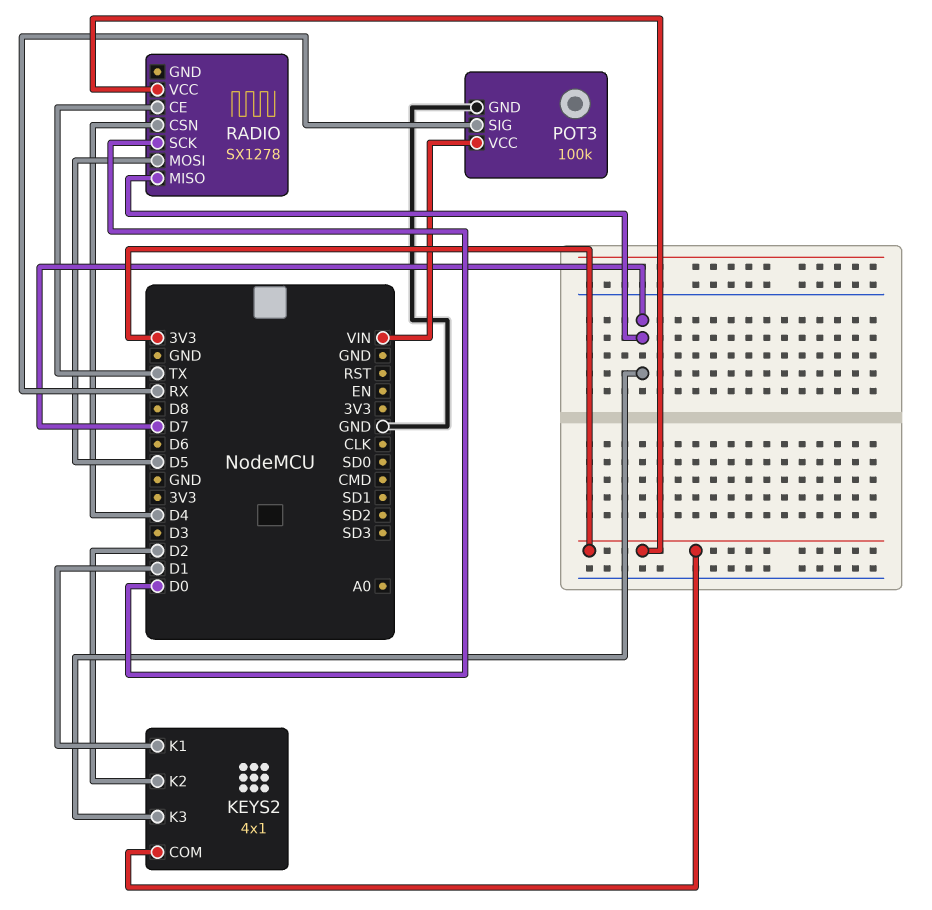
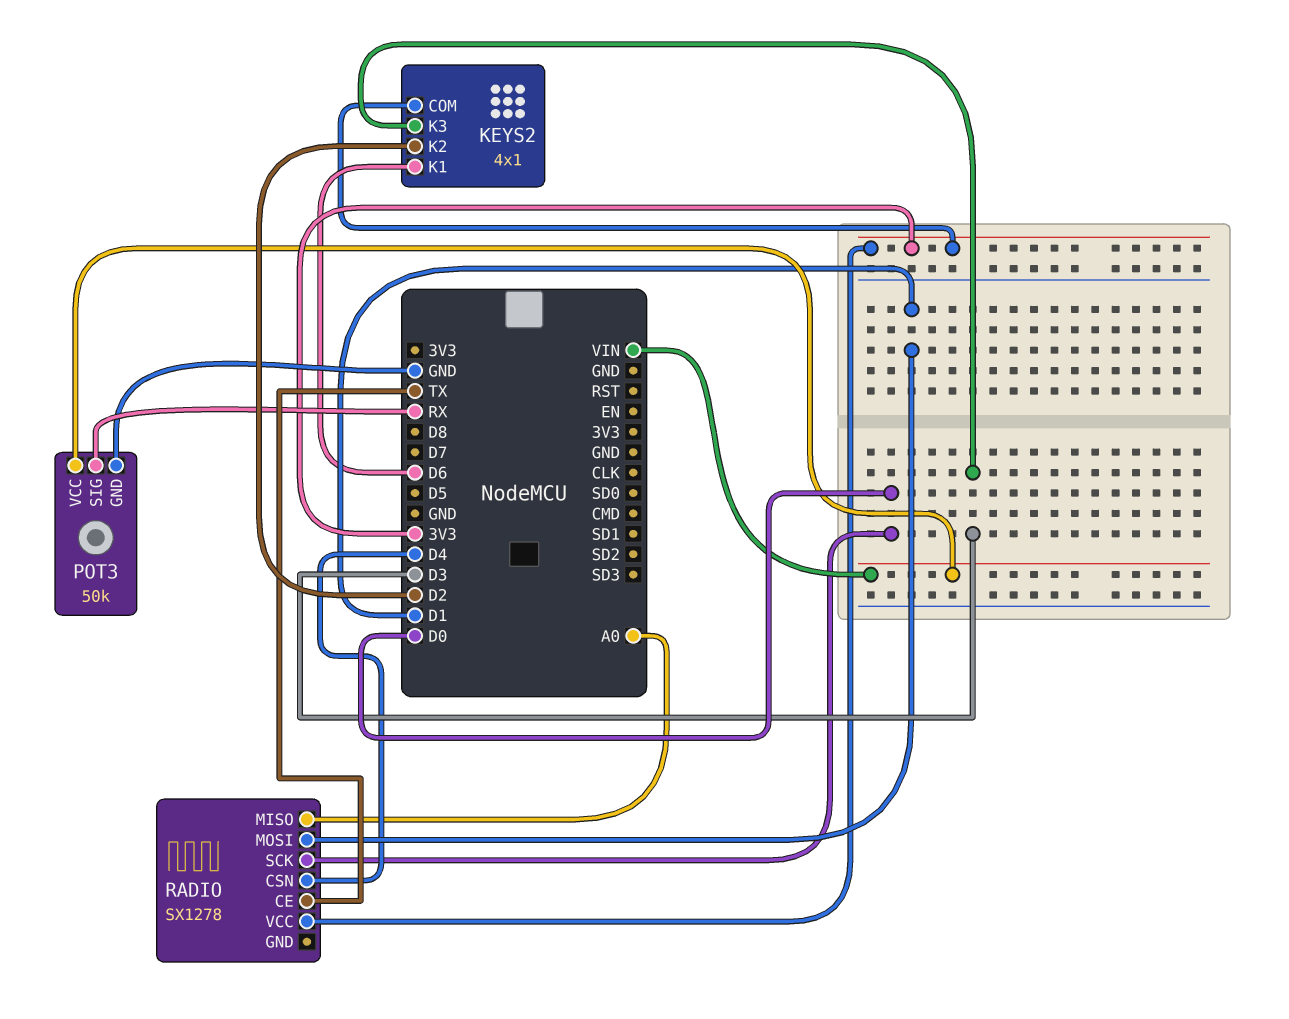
KEYS2 pin K1: D1 -> D6
KEYS2 pin K3: D7 -> D3
POT3: 100k -> 50k
RADIO pin MISO: D7 -> A0
RADIO pin MOSI: D5 -> D1

